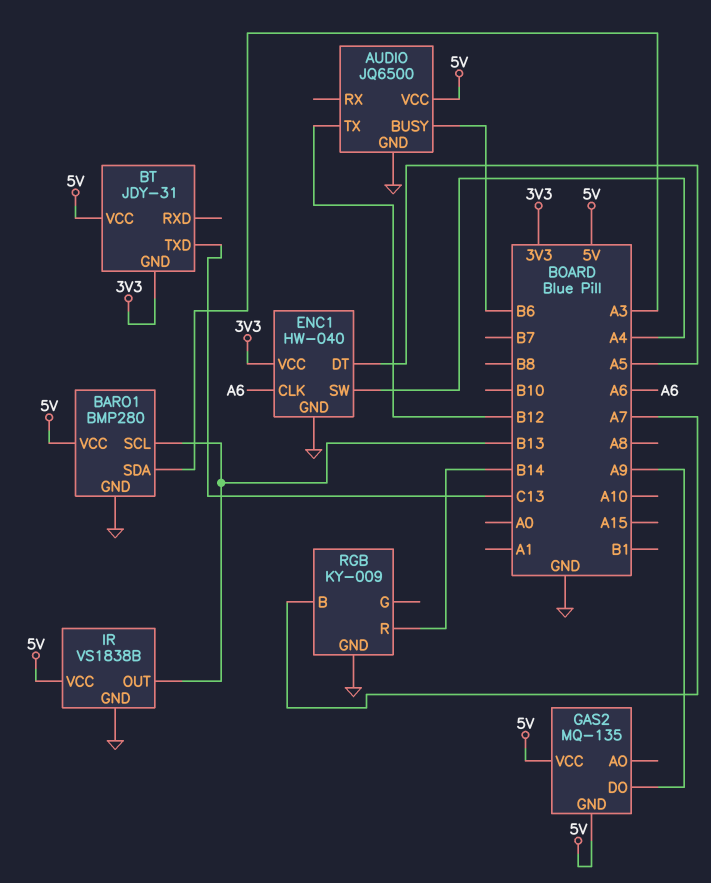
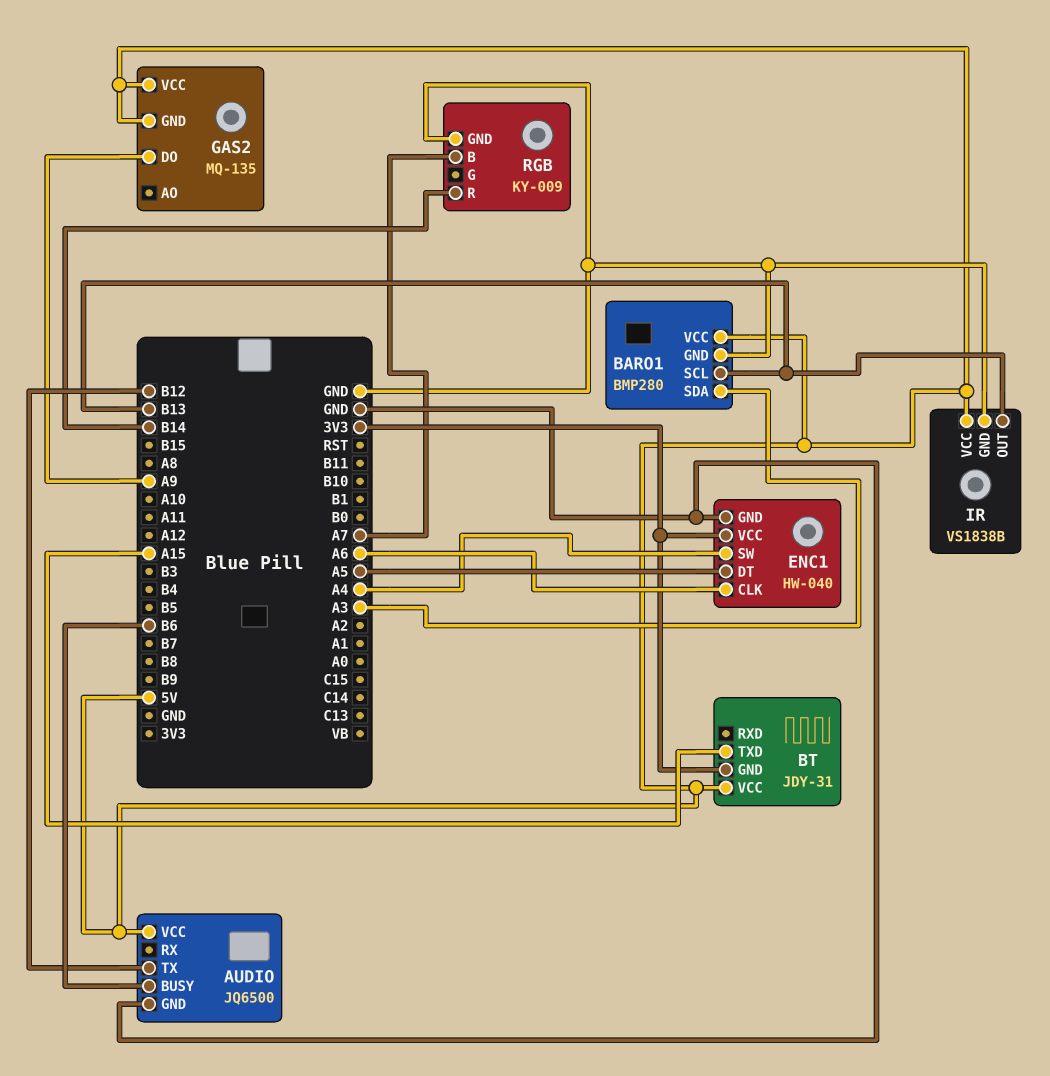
BT pin TXD: C13 -> A15

